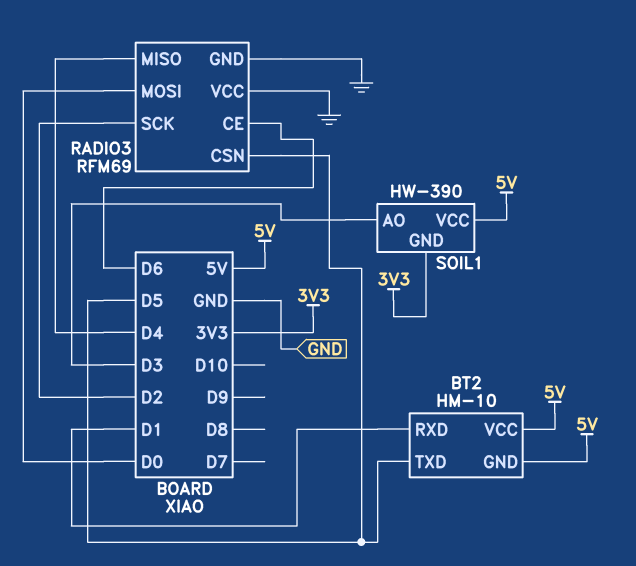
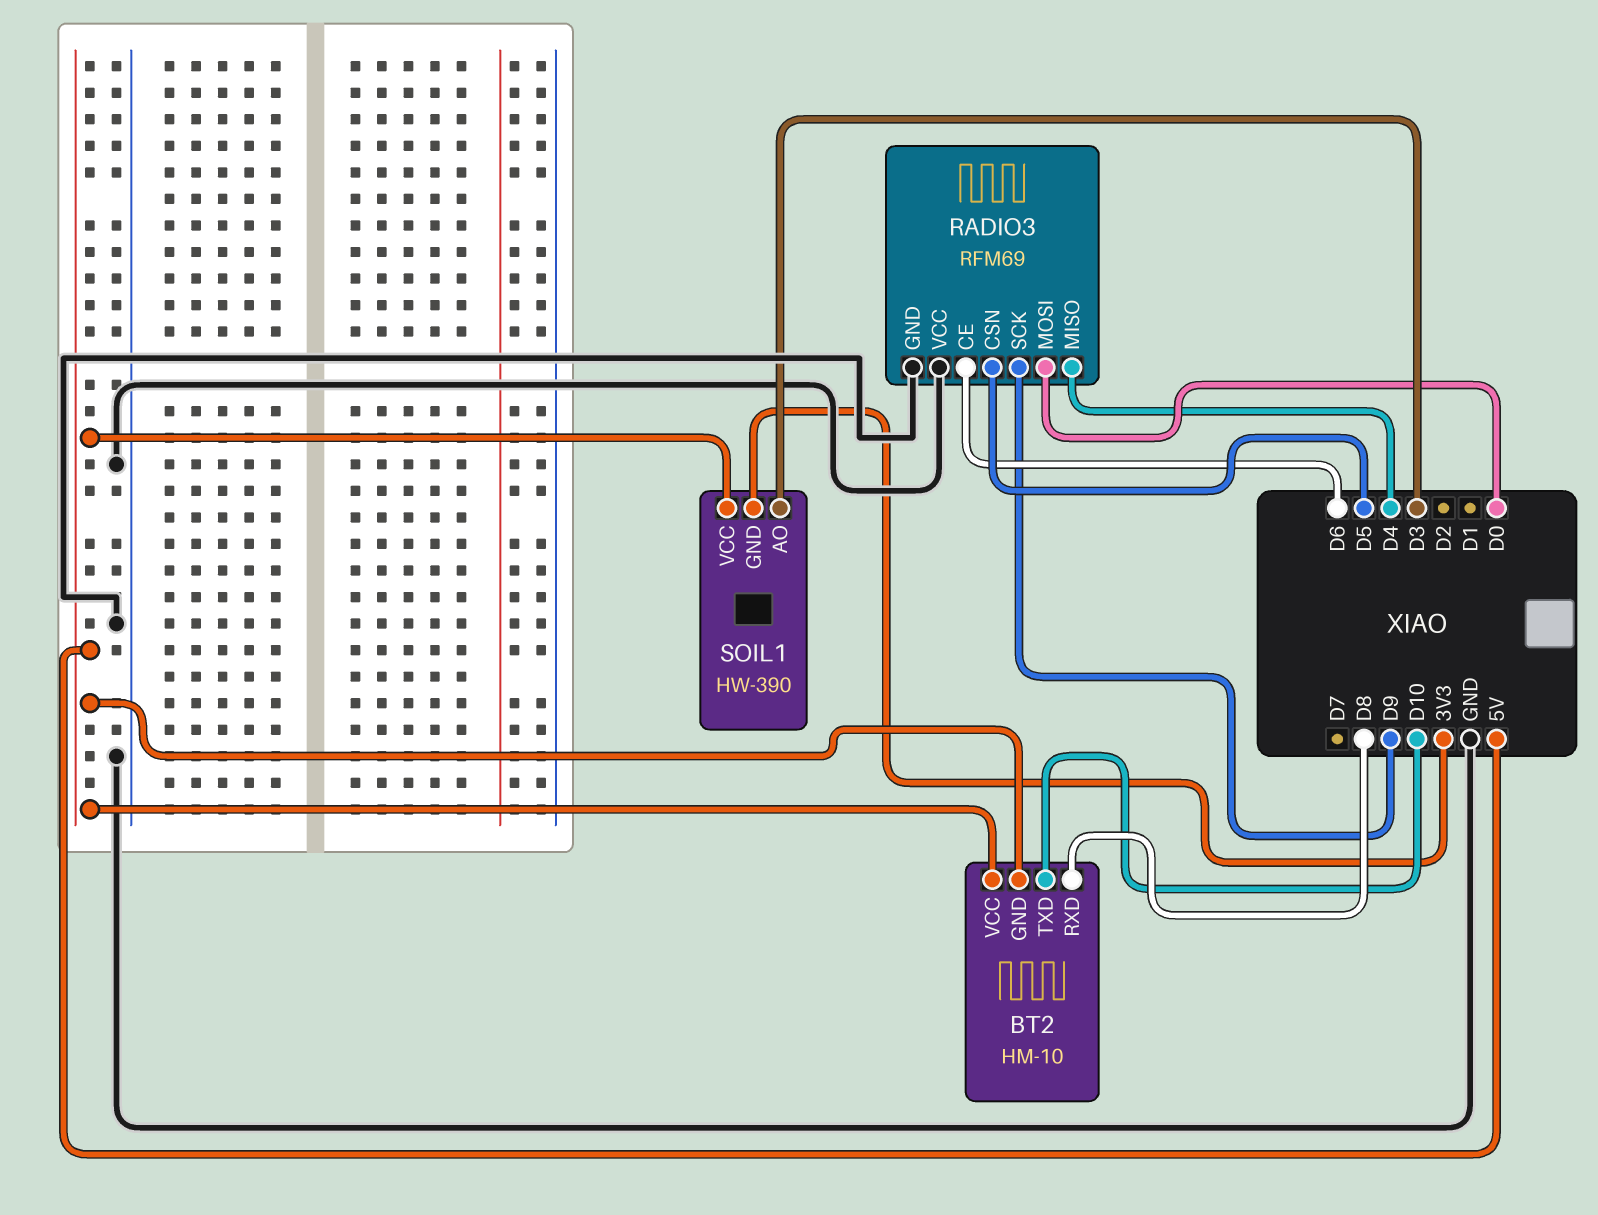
BT2 pin RXD: D1 -> D8
BT2 pin TXD: D5 -> D10
RADIO3 pin SCK: D2 -> D9

